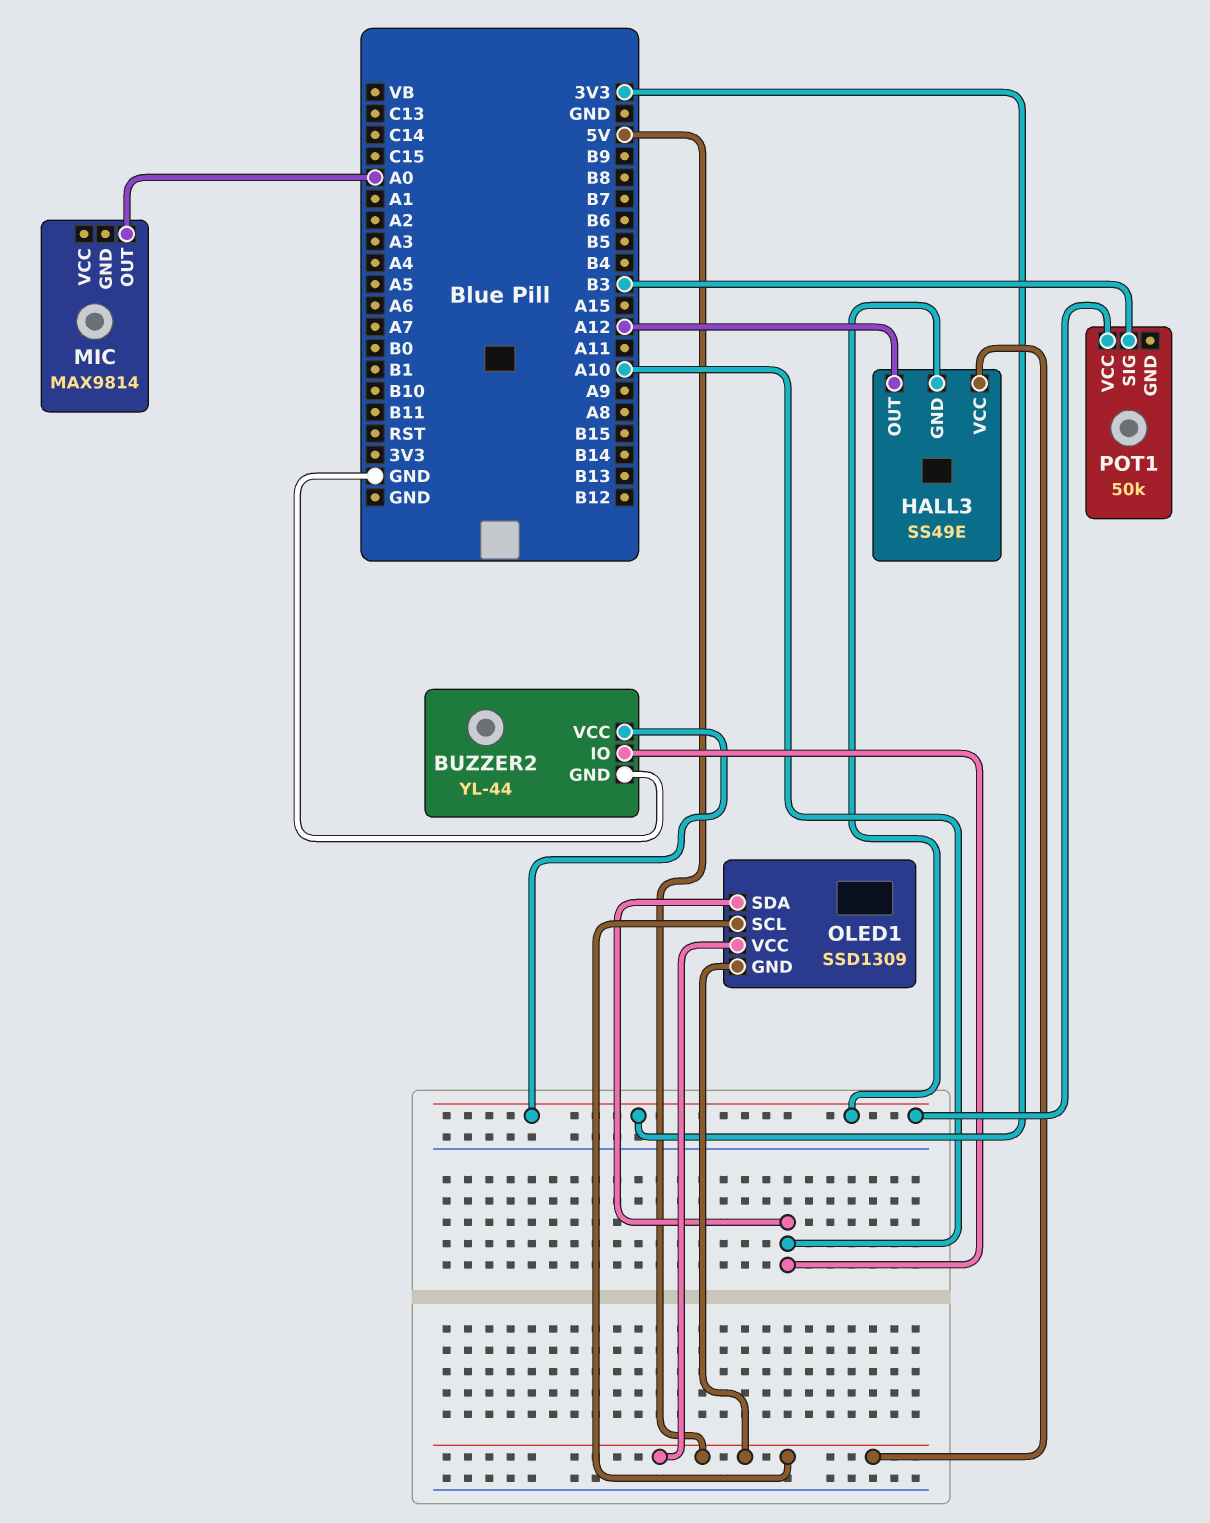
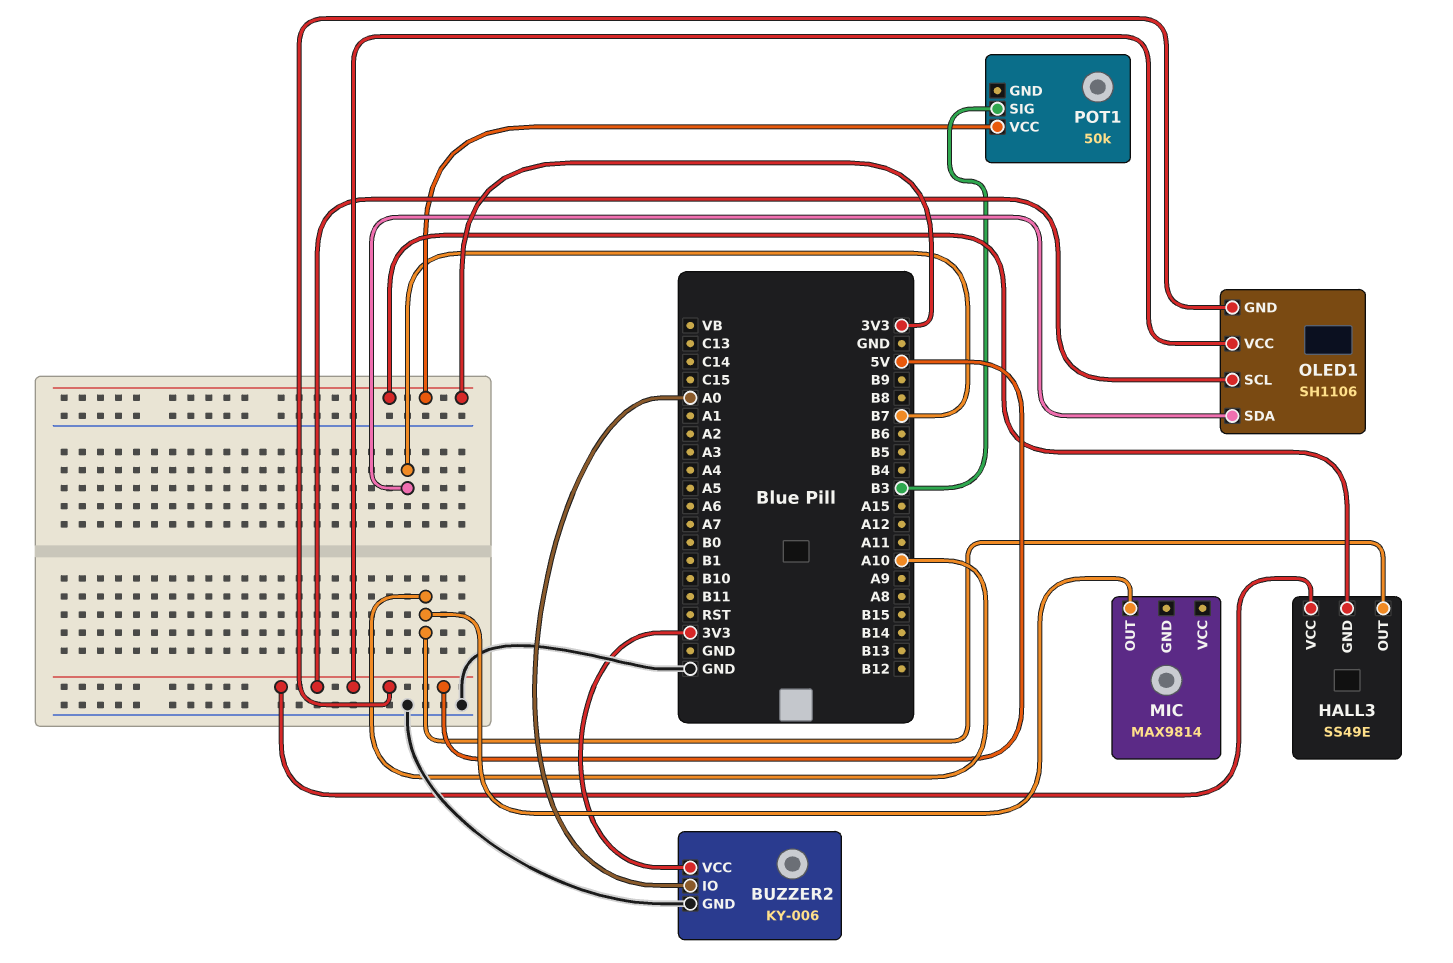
BUZZER2: YL-44 -> KY-006
BUZZER2 pin IO: A10 -> A0
HALL3 pin OUT: A12 -> A10
MIC pin OUT: A0 -> A10
OLED1: SSD1309 -> SH1106
OLED1 pin SDA: A10 -> B7

